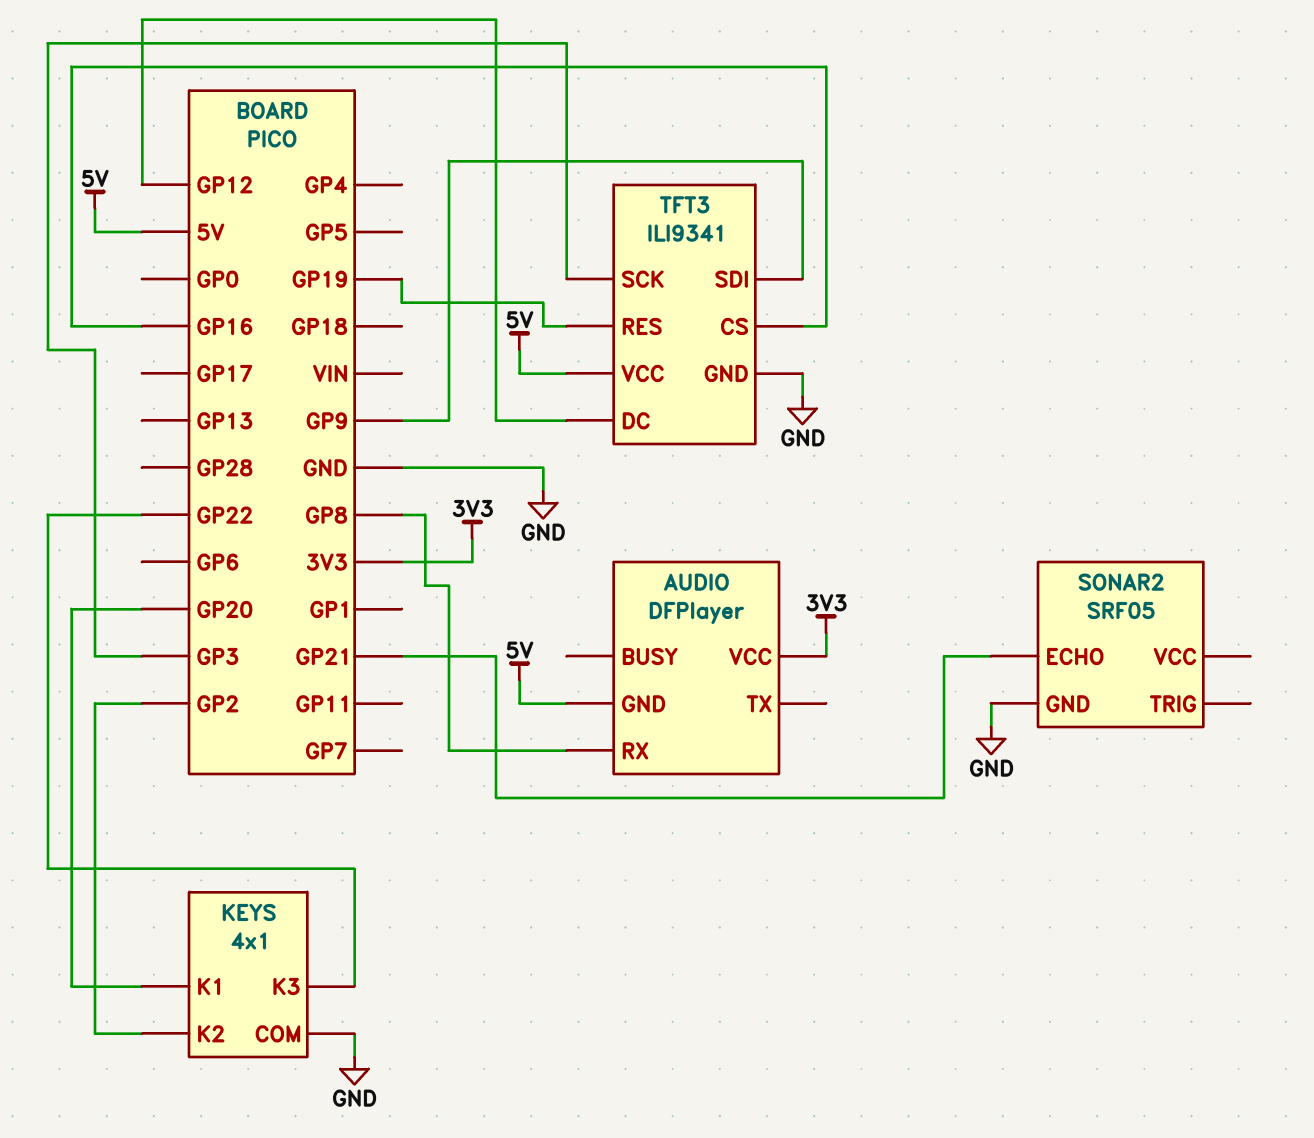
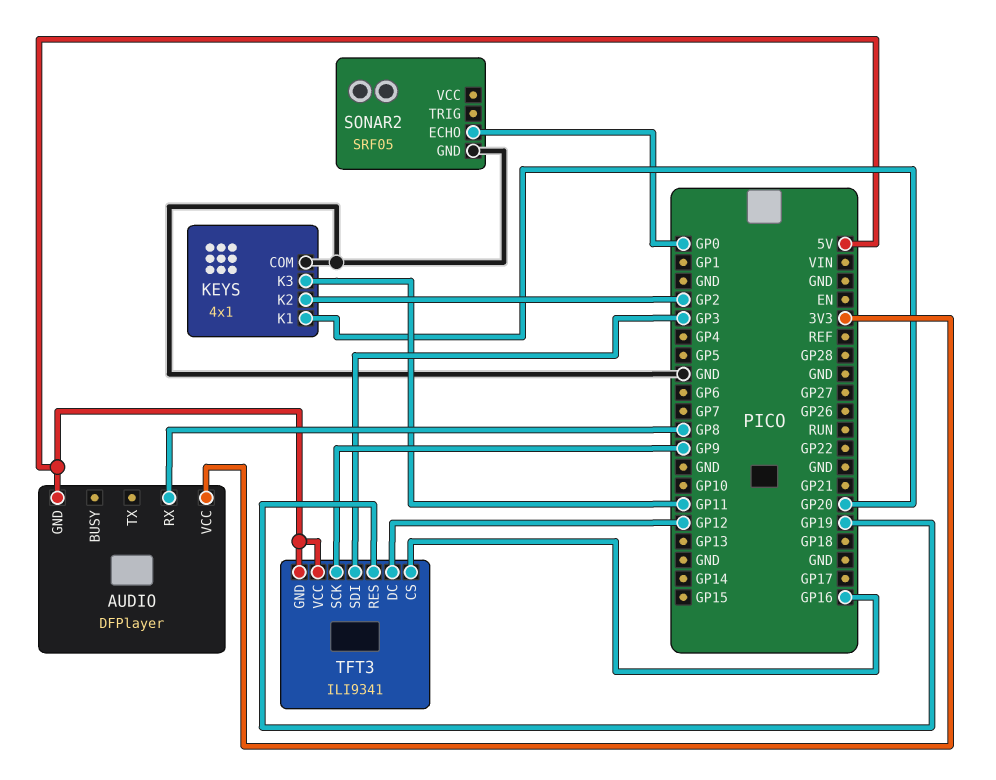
KEYS pin K3: GP22 -> GP11
SONAR2 pin ECHO: GP21 -> GP0
TFT3 pin GND: GND -> 5V
TFT3 pin SCK: GP3 -> GP9
TFT3 pin SDI: GP9 -> GP3

